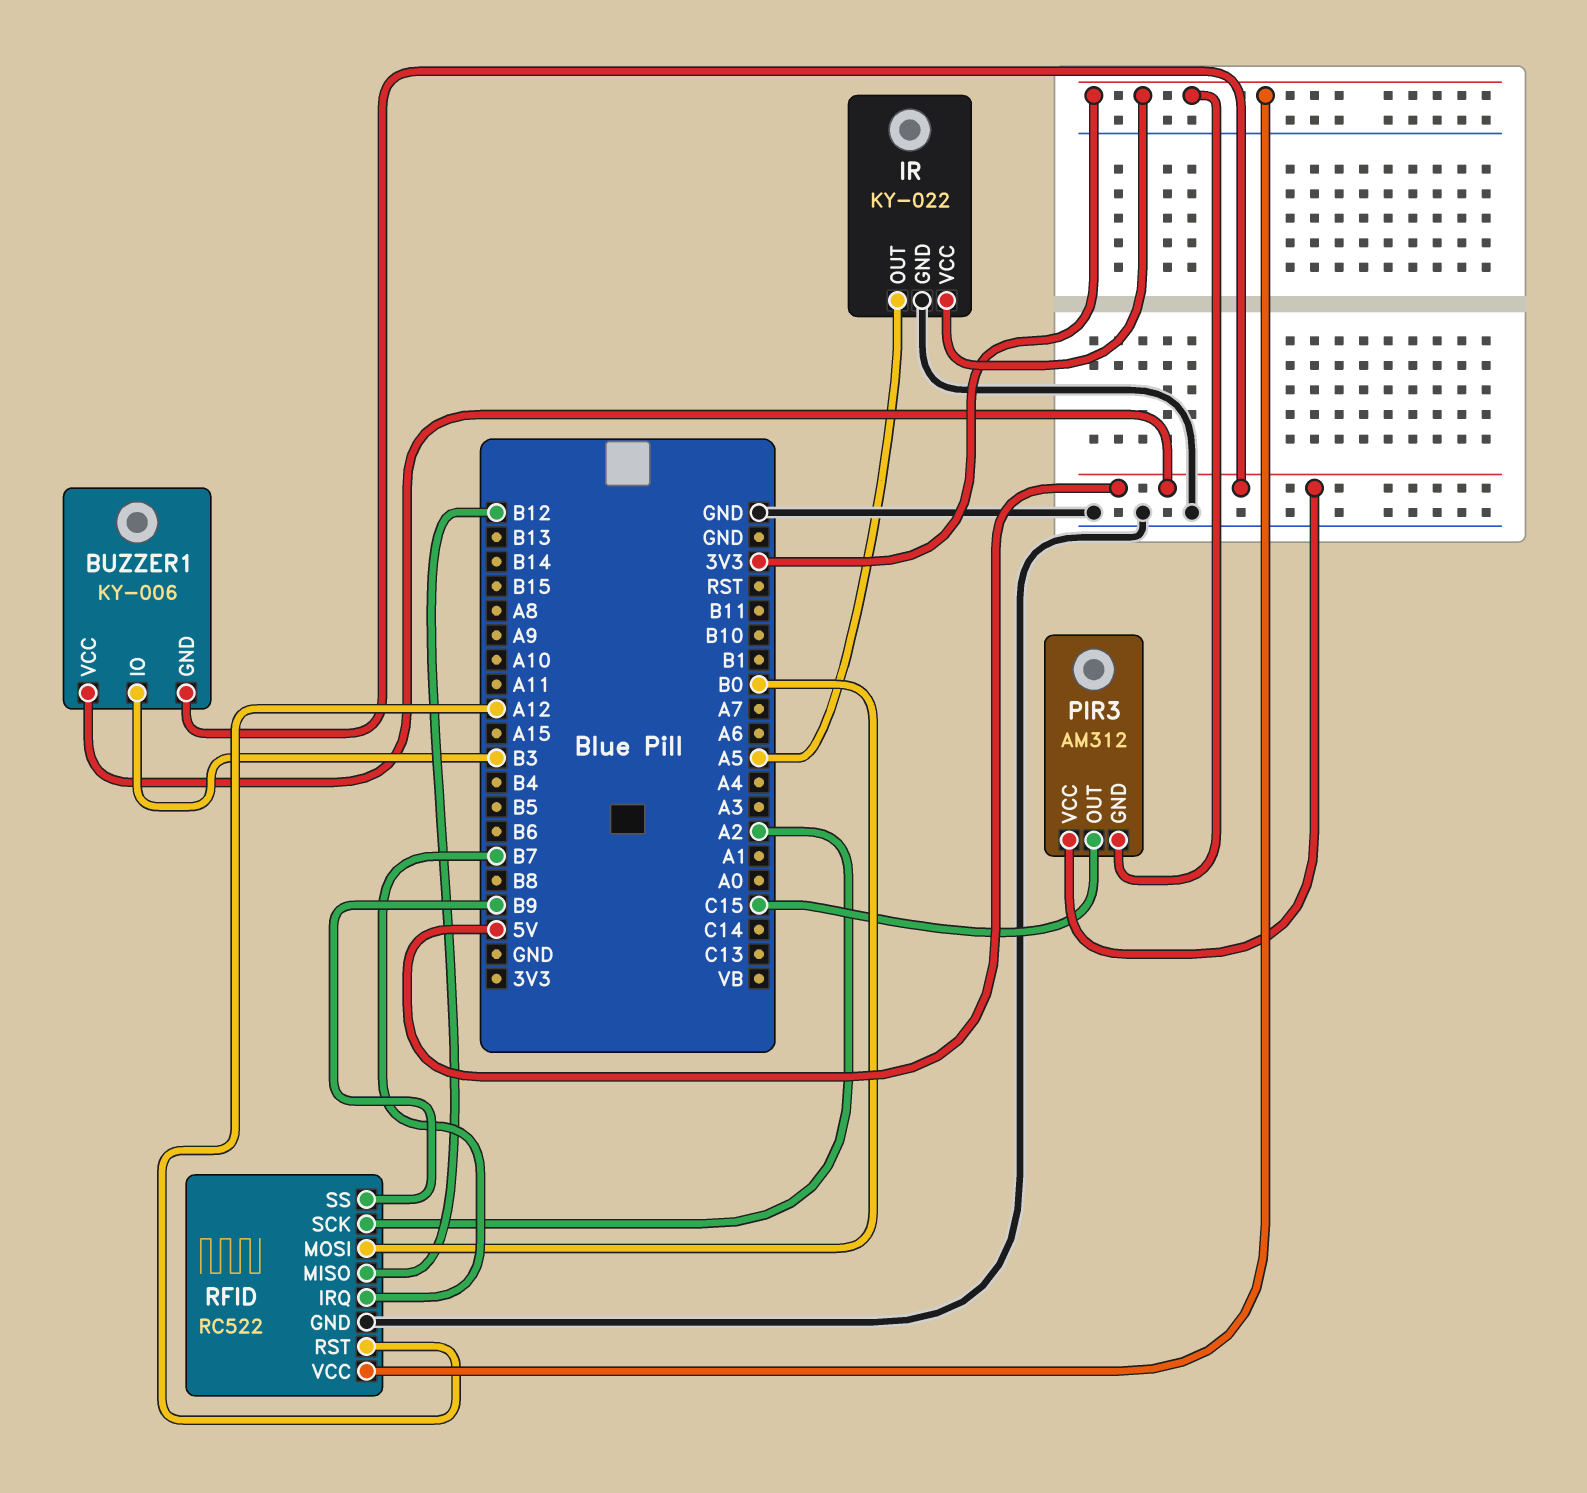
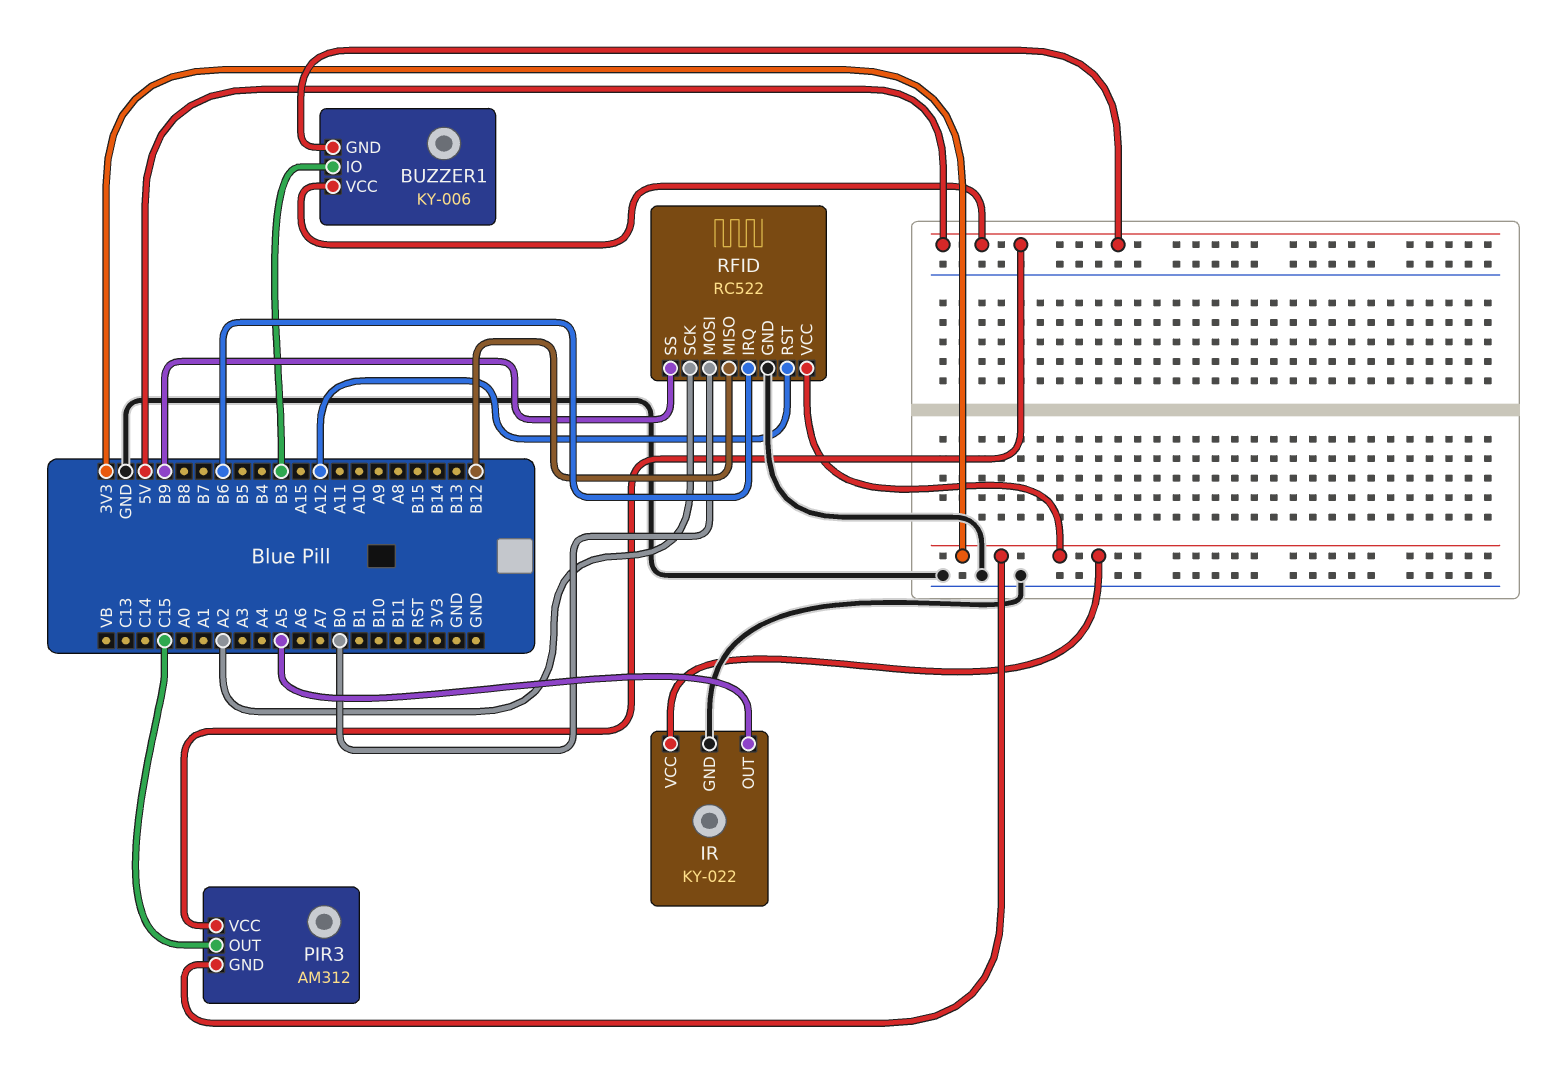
RFID pin IRQ: B7 -> B6

